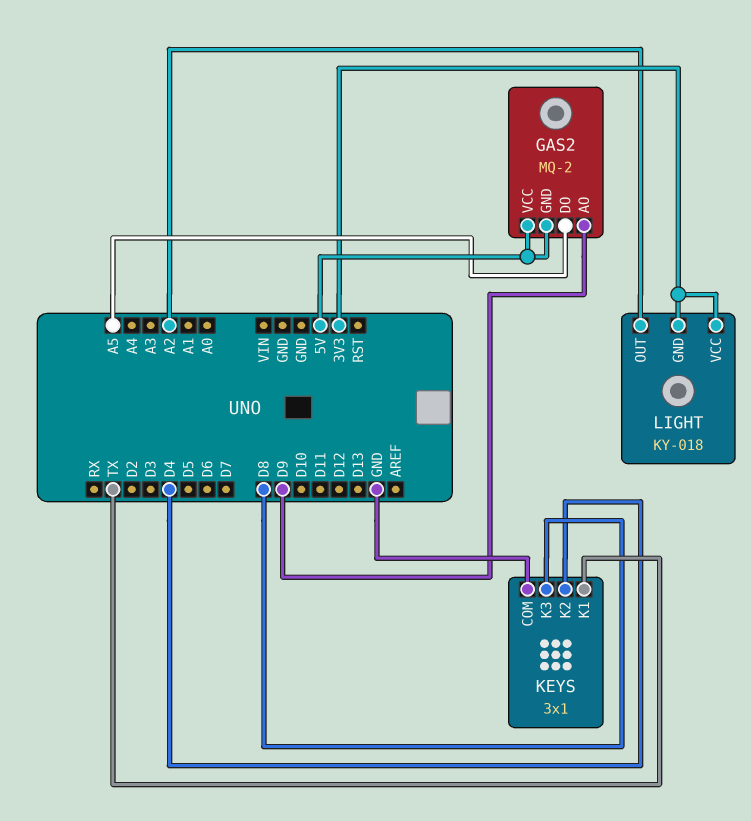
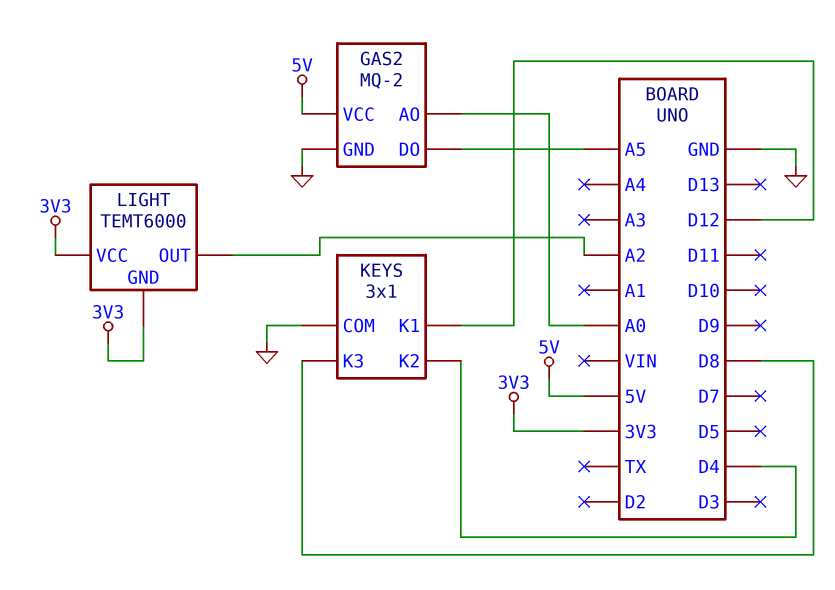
GAS2 pin AO: D9 -> A0
GAS2 pin GND: 5V -> GND
KEYS pin K1: TX -> D12
LIGHT: KY-018 -> TEMT6000

